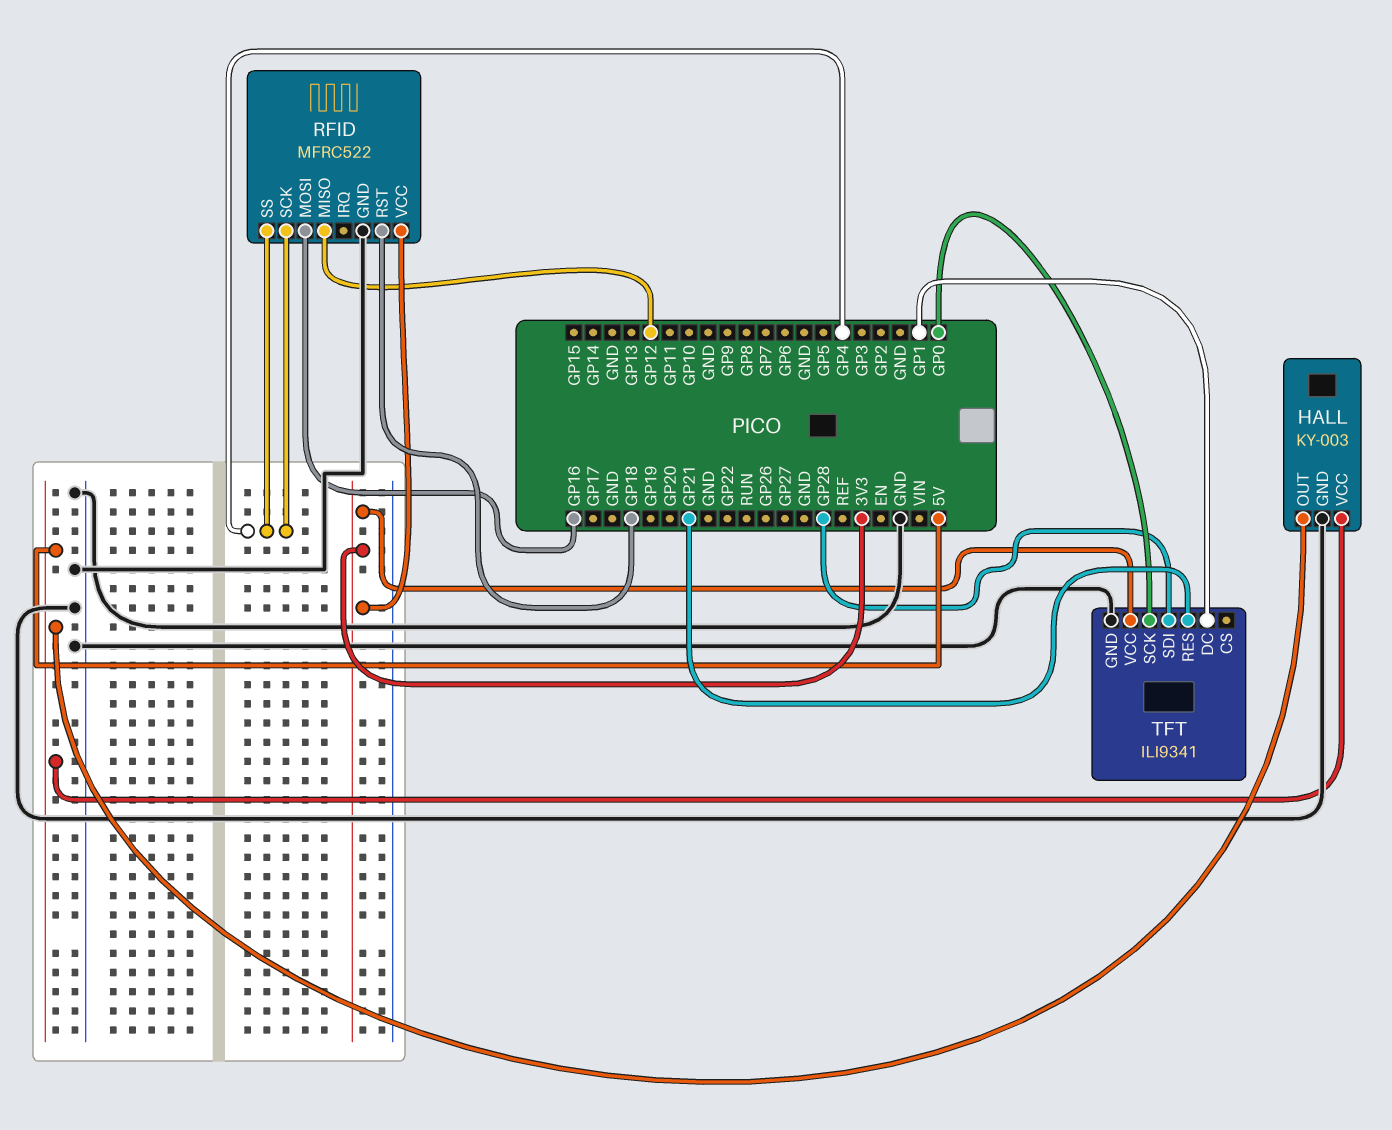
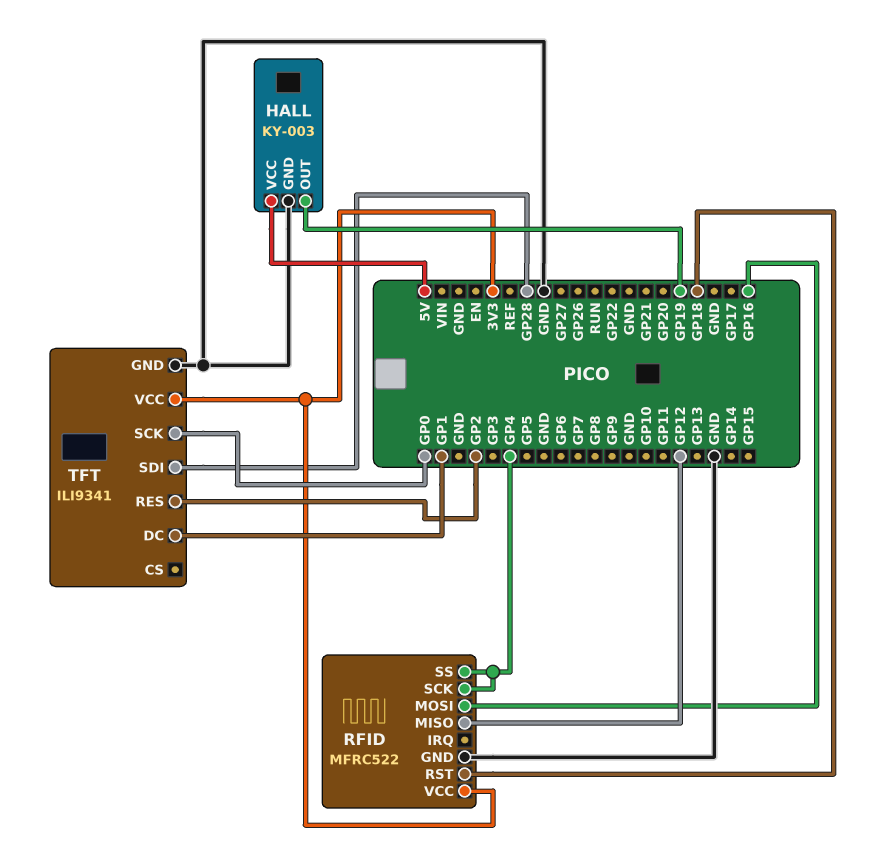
HALL pin OUT: 5V -> GP19
TFT pin RES: GP21 -> GP2

